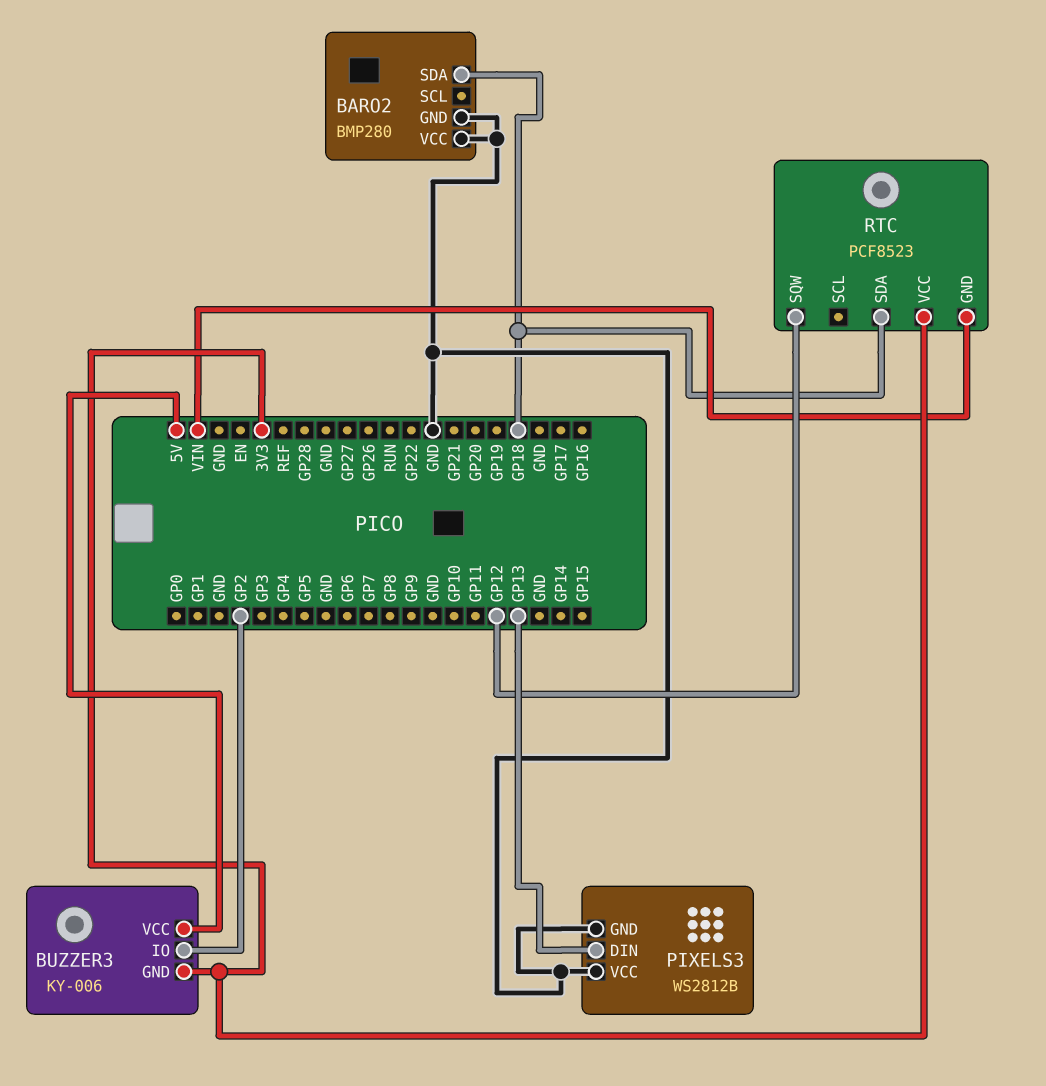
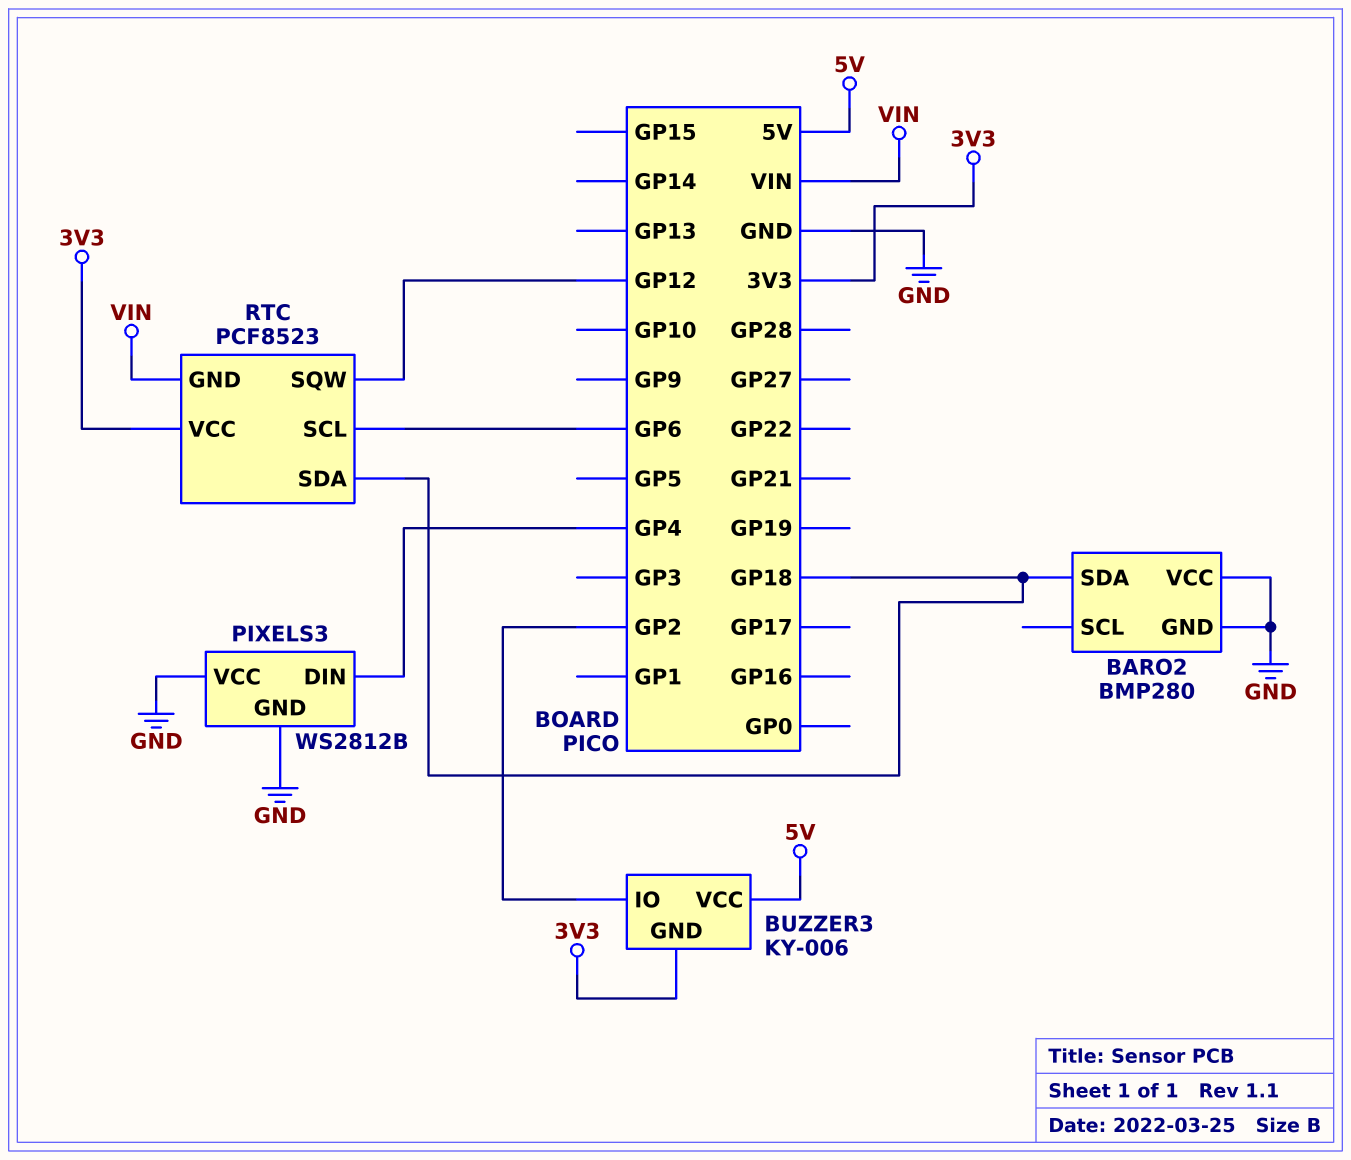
PIXELS3 pin DIN: GP13 -> GP4
RTC pin SCL: none -> GP6

